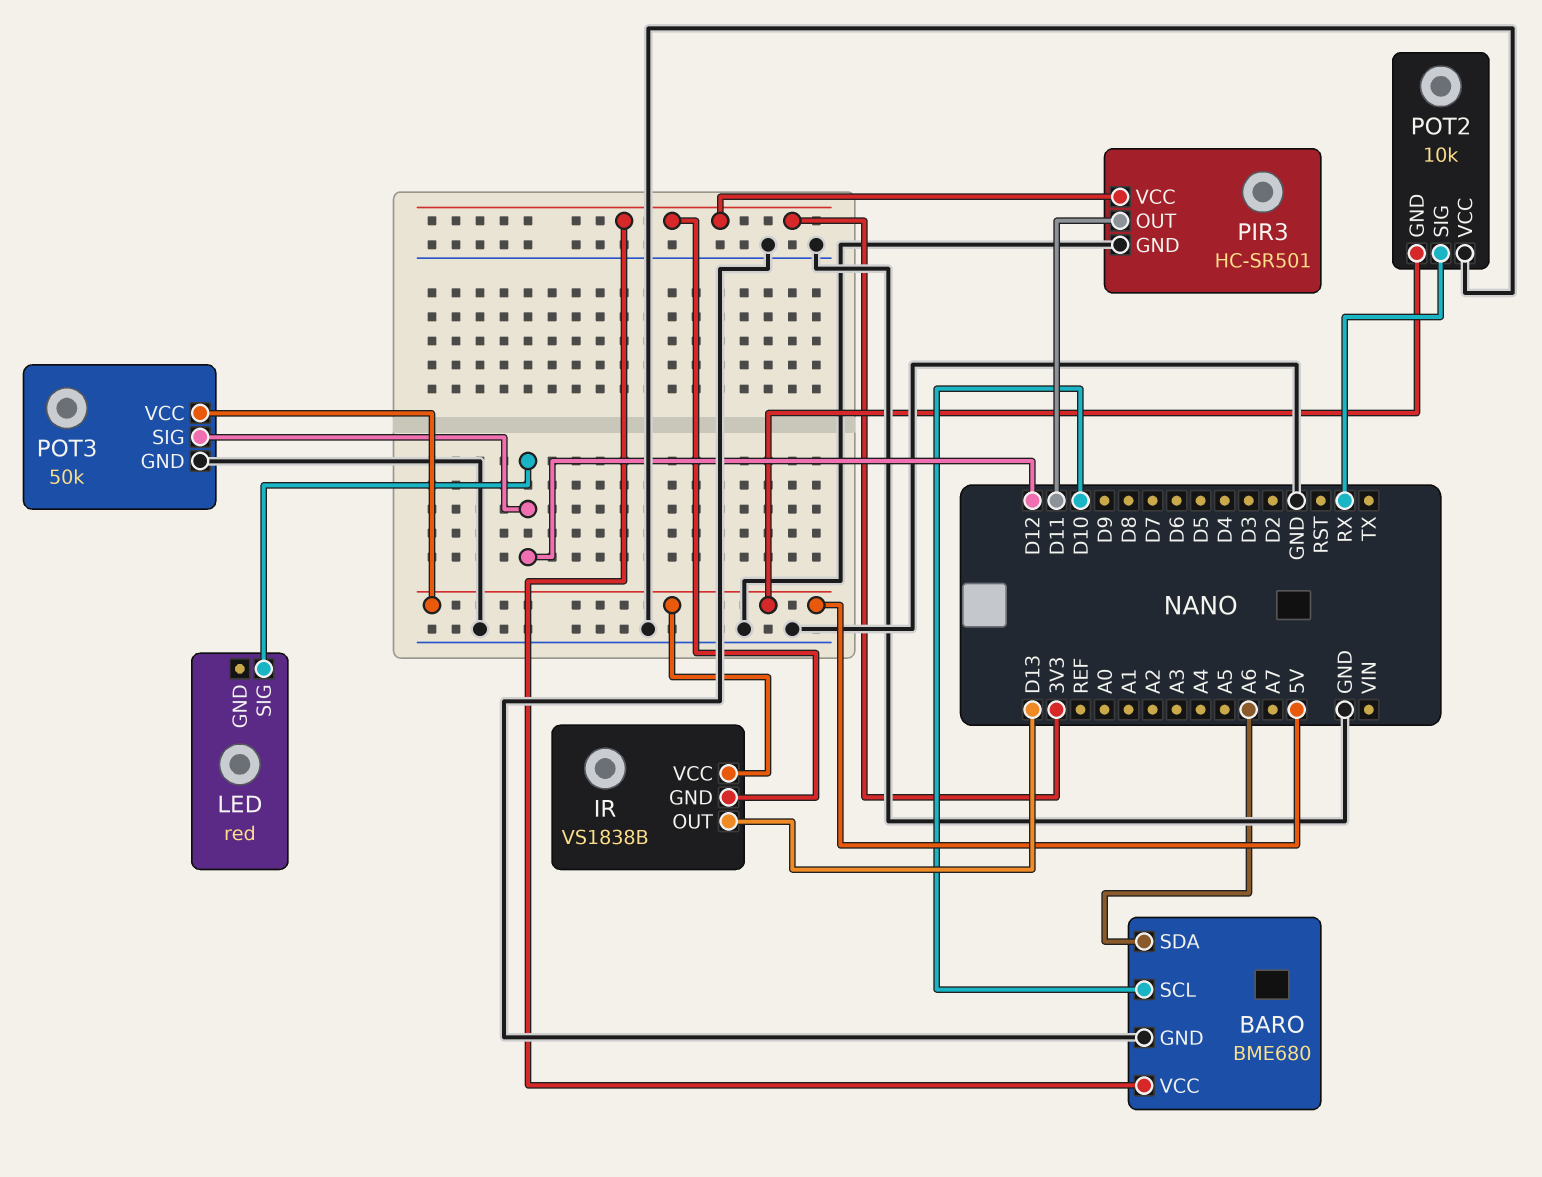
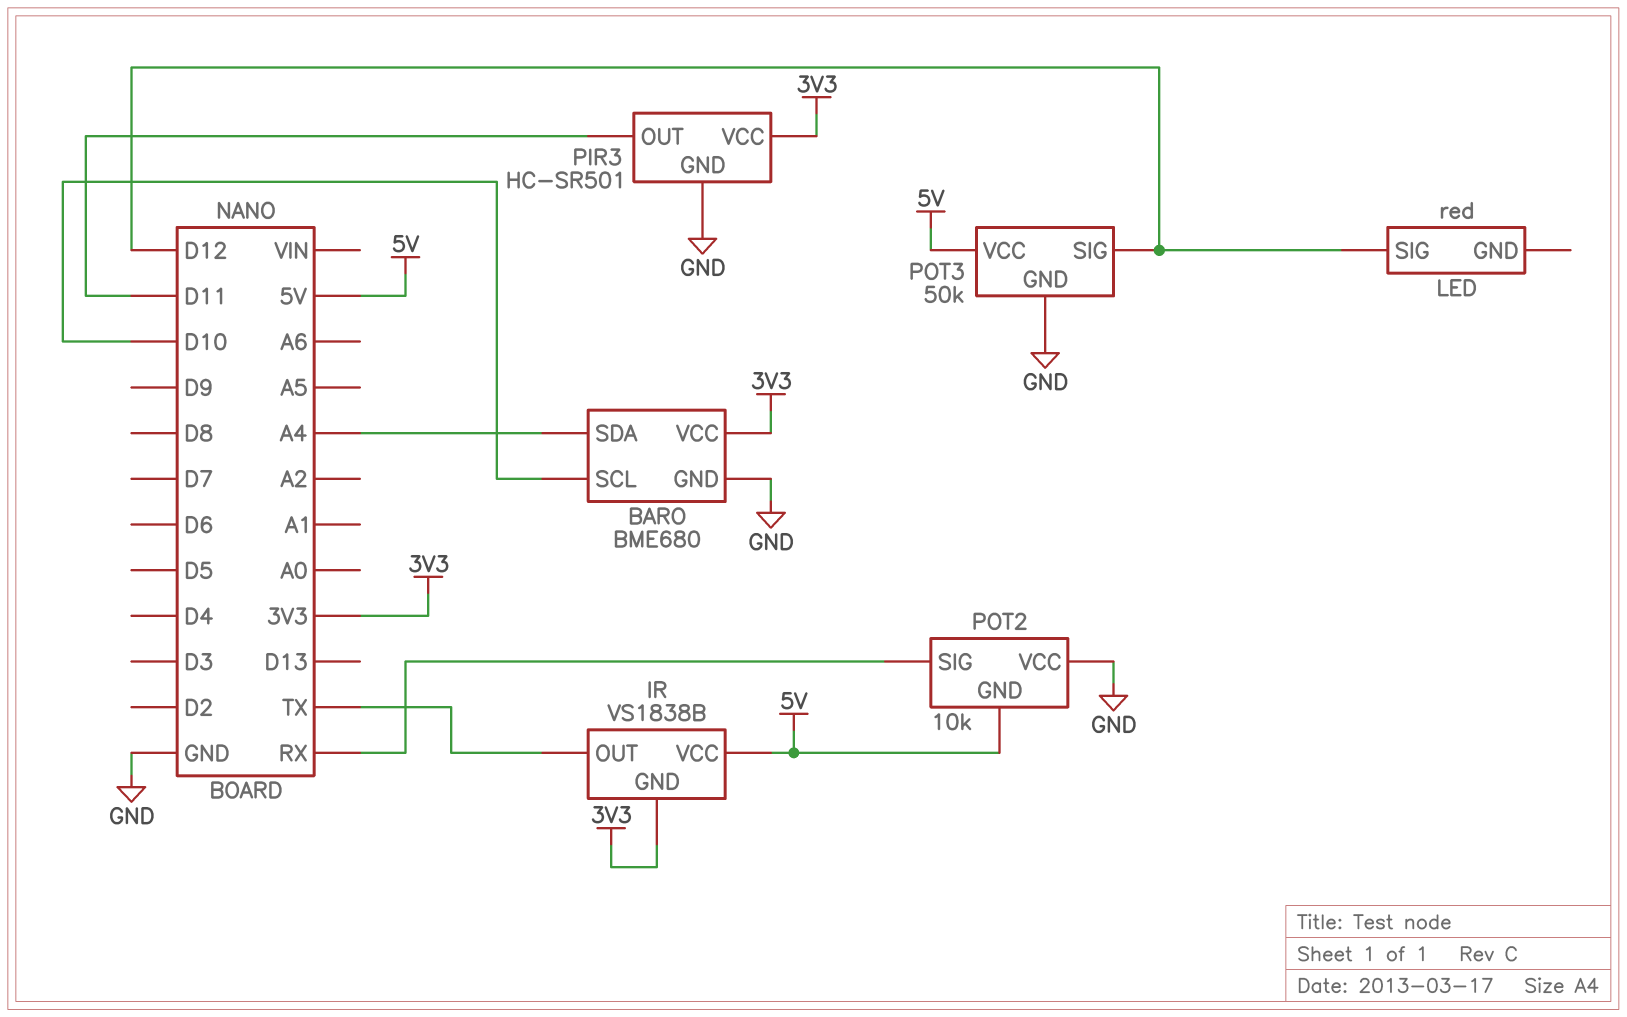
BARO pin SDA: A6 -> A4
IR pin OUT: D13 -> TX

